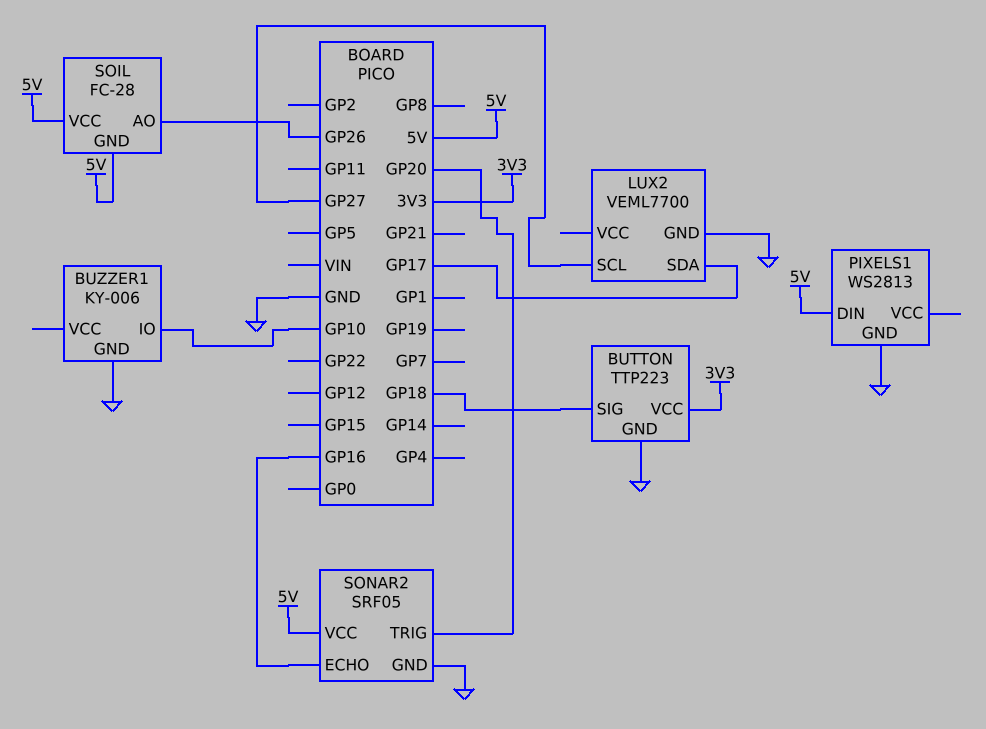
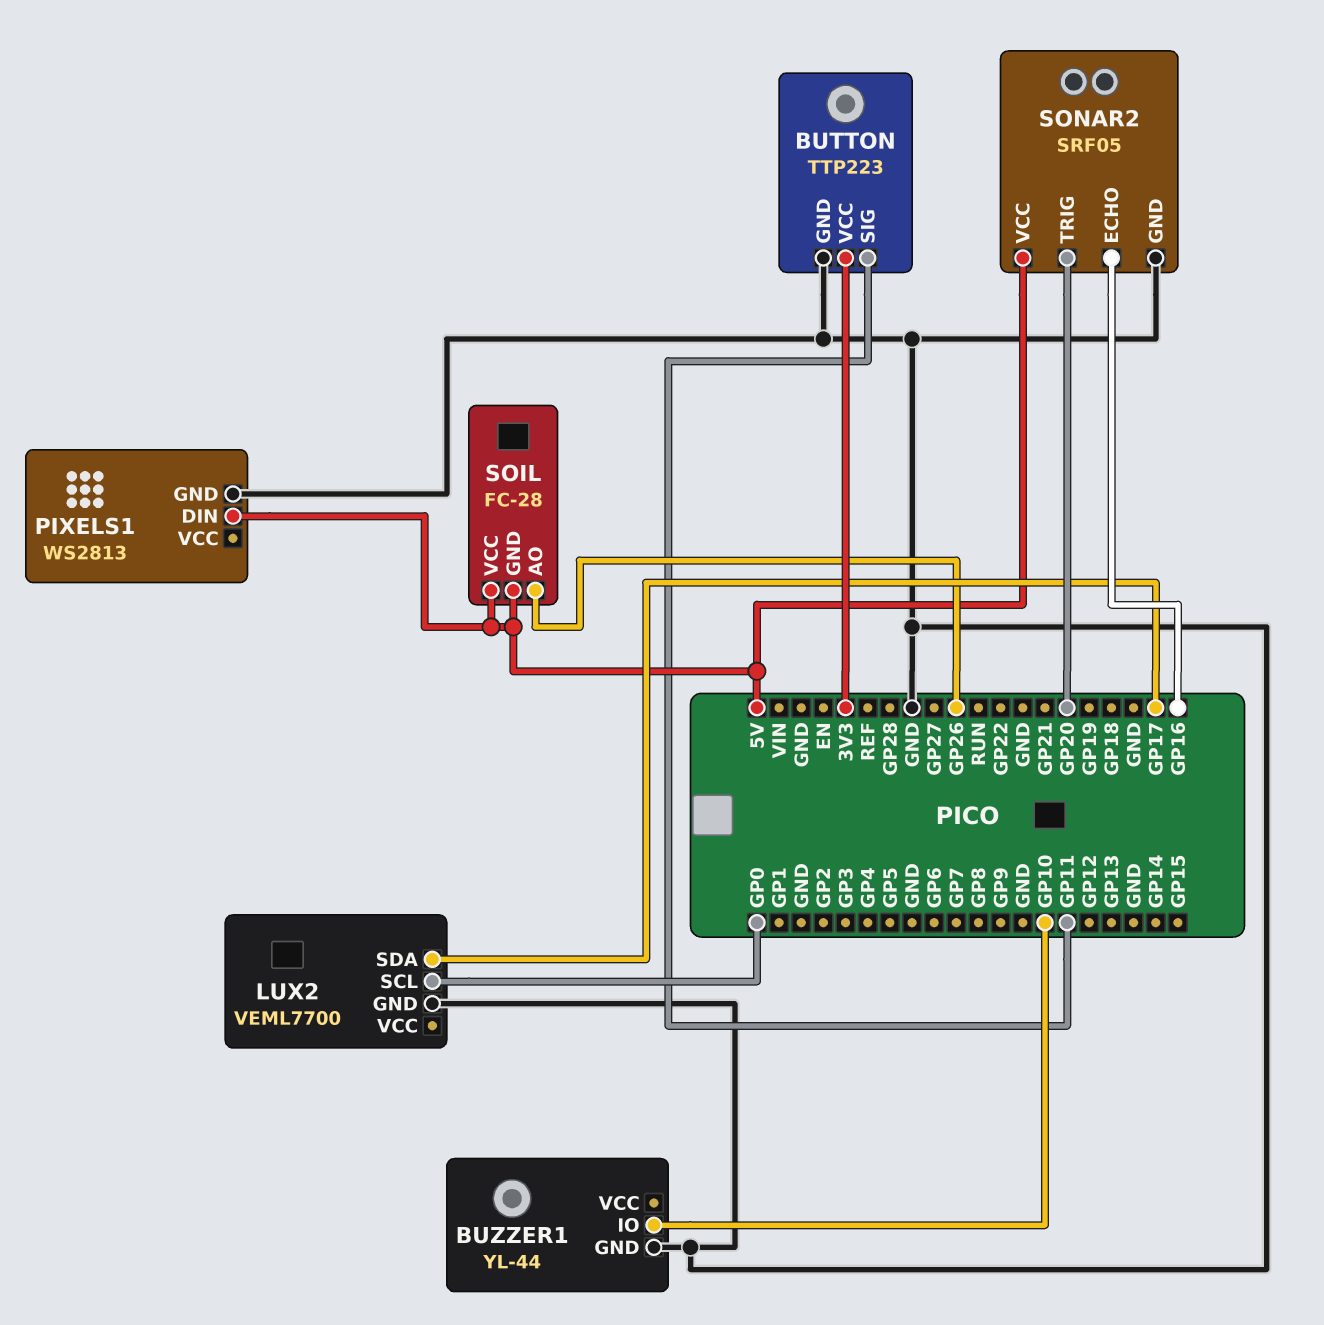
BUTTON pin SIG: GP18 -> GP11
BUZZER1: KY-006 -> YL-44
LUX2 pin SCL: GP27 -> GP0

